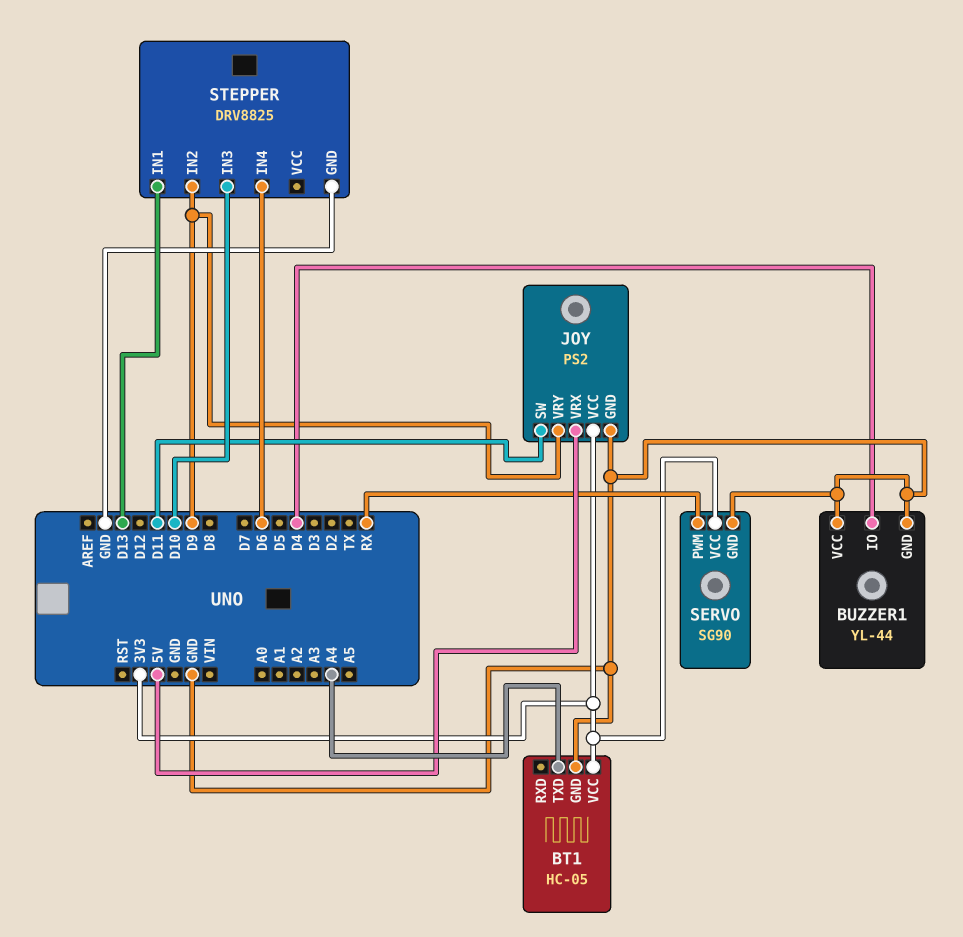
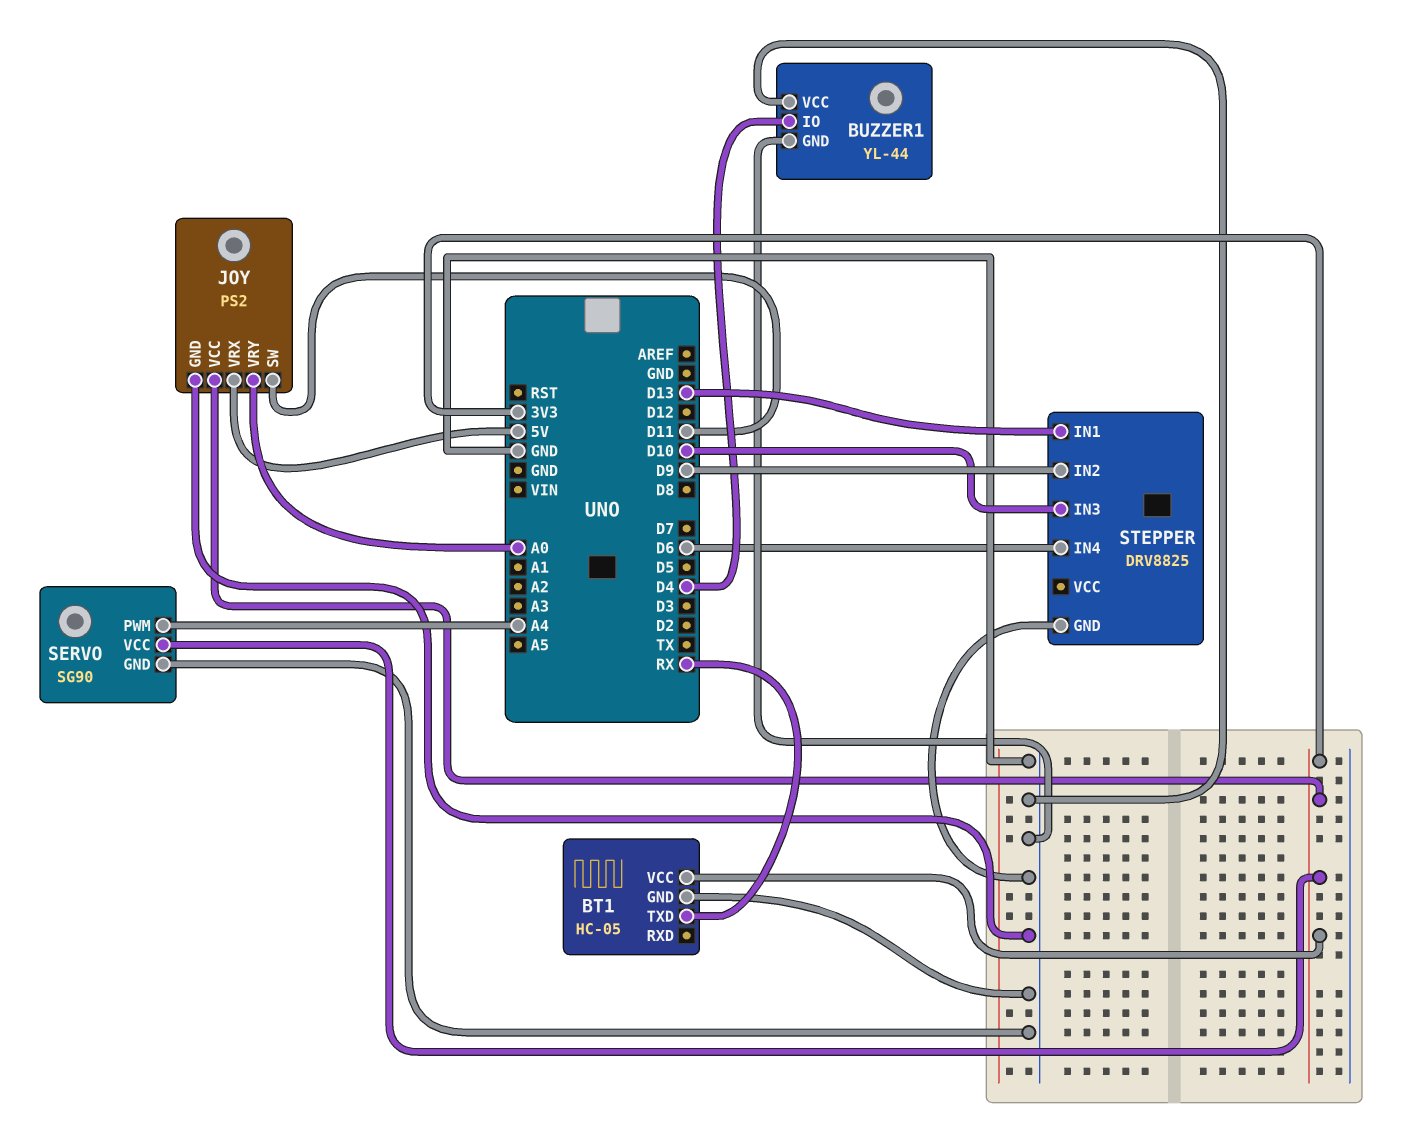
BT1 pin TXD: A4 -> RX
JOY pin VRY: D9 -> A0
SERVO pin PWM: RX -> A4

